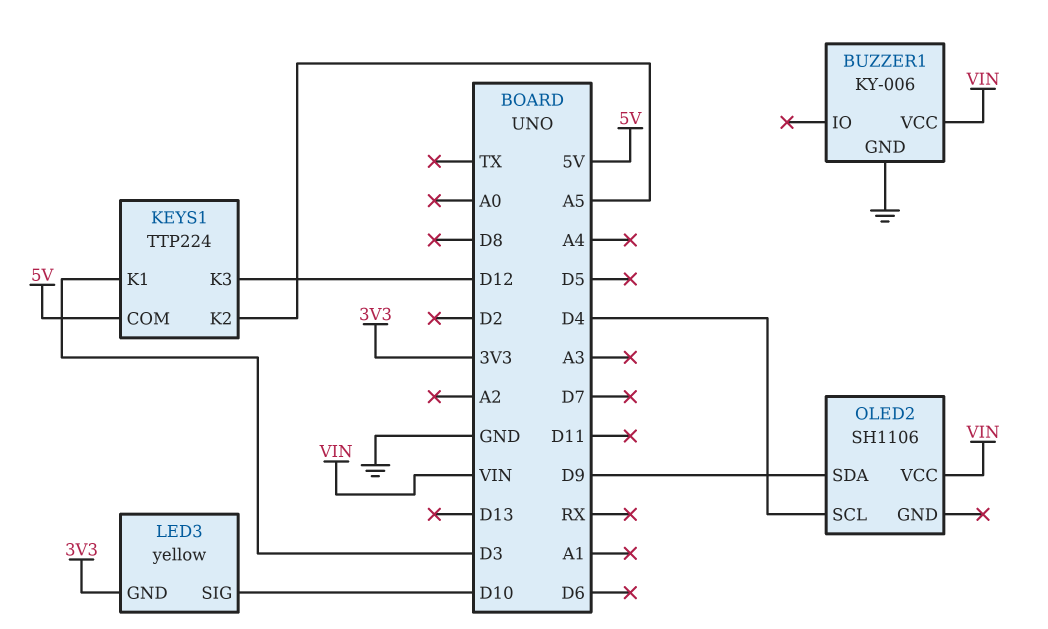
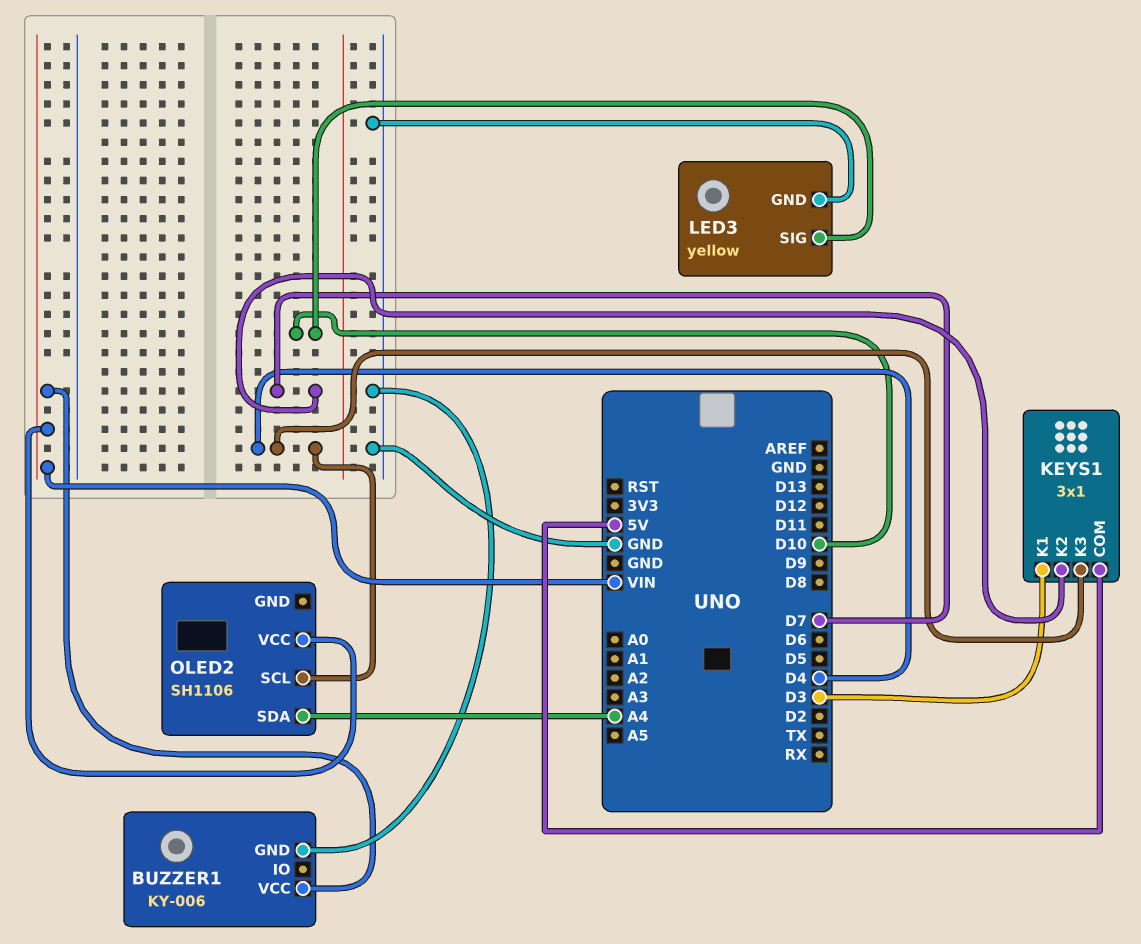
KEYS1: TTP224 -> 3x1
KEYS1 pin K2: A5 -> D7
KEYS1 pin K3: D12 -> D4
LED3 pin GND: 3V3 -> GND
OLED2 pin SDA: D9 -> A4

